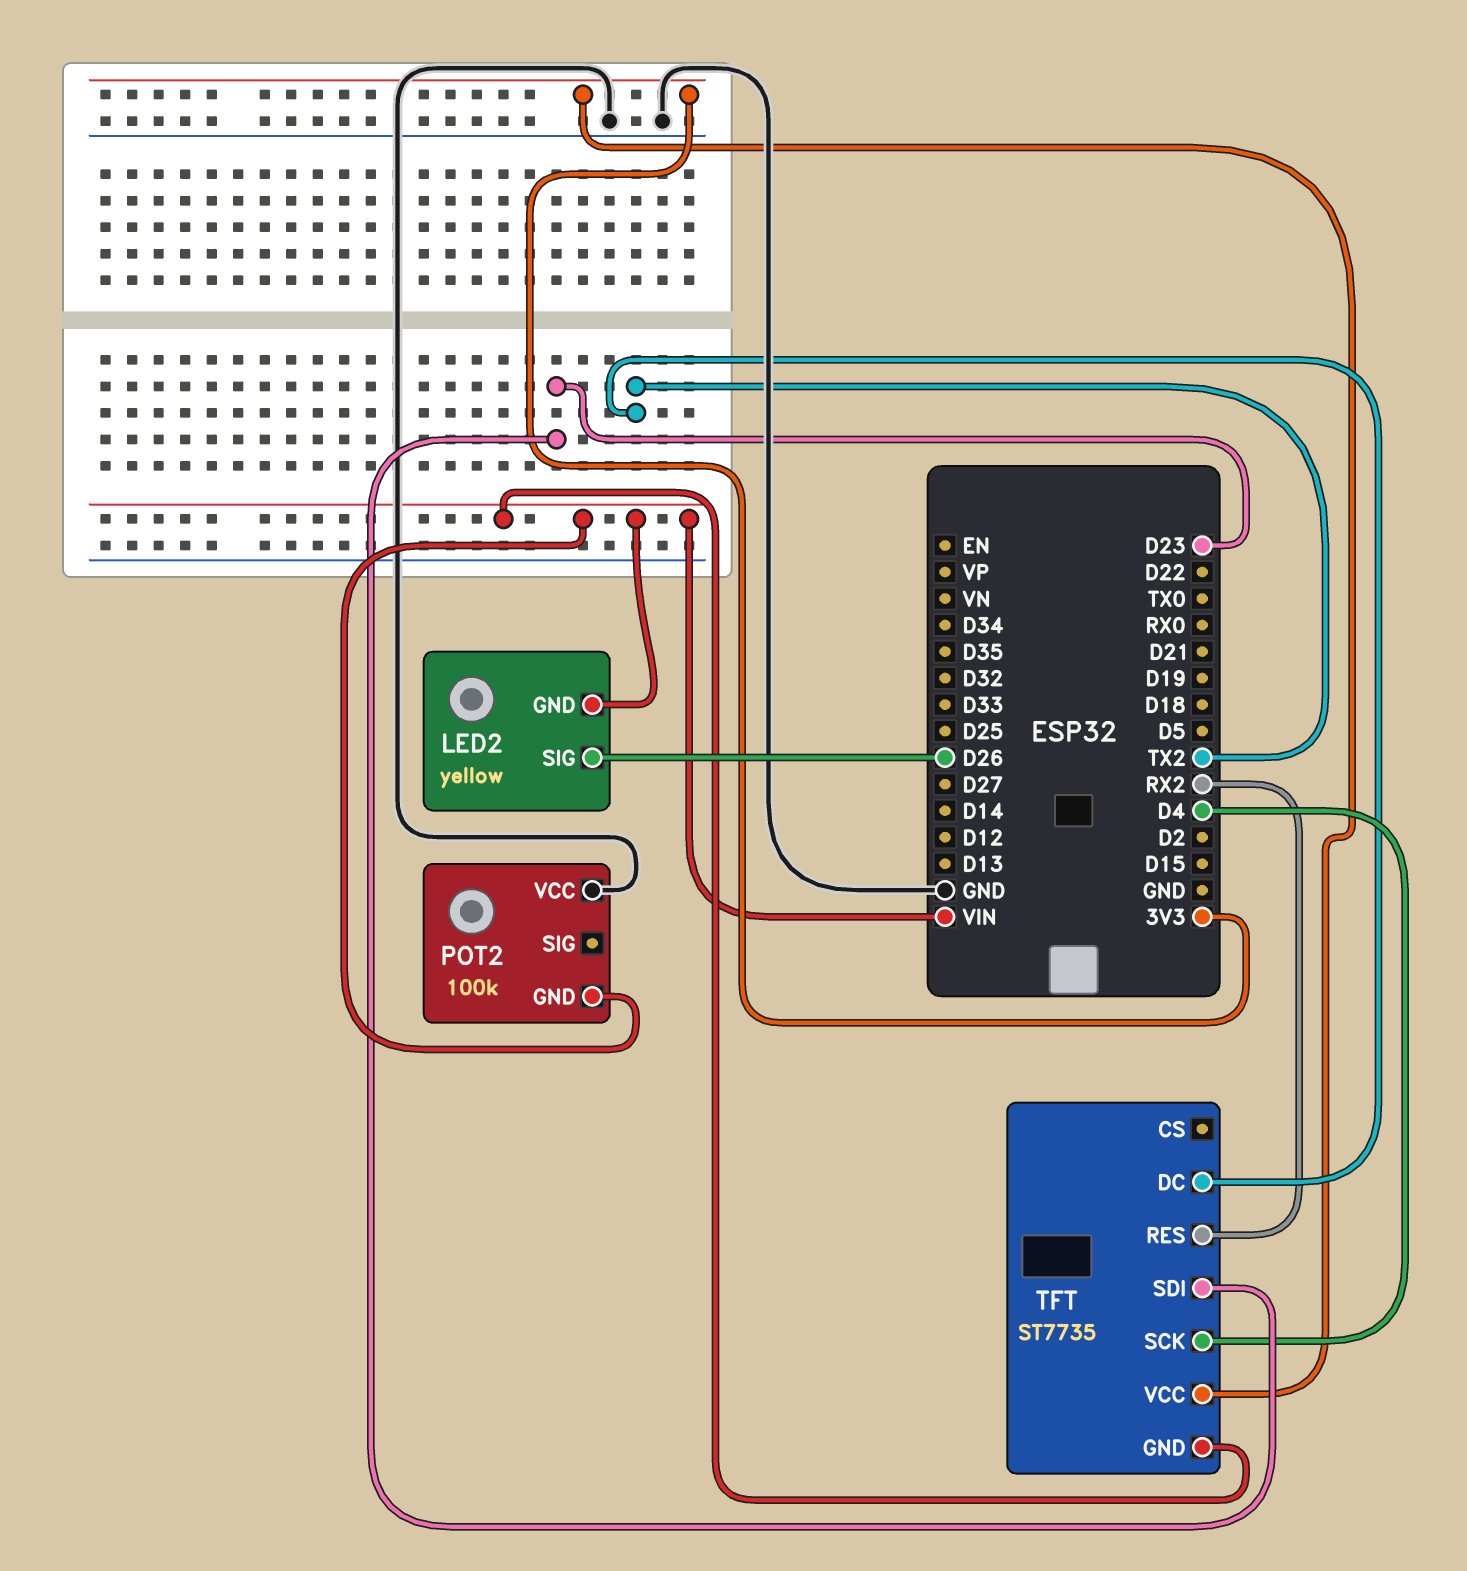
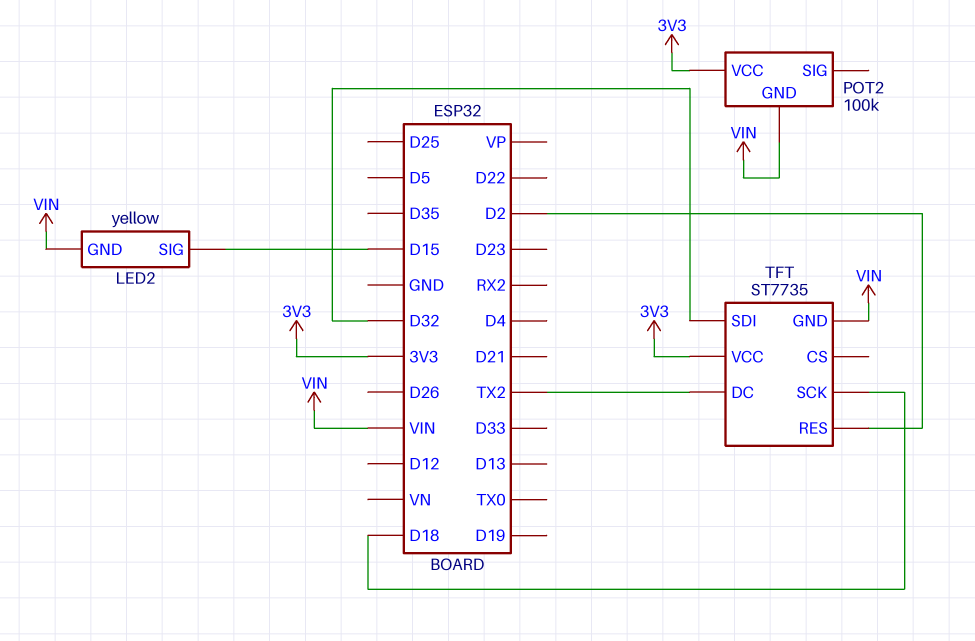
LED2 pin SIG: D26 -> D15
POT2 pin VCC: GND -> 3V3
TFT pin RES: RX2 -> D2
TFT pin SCK: D4 -> D18
TFT pin SDI: D23 -> D32

